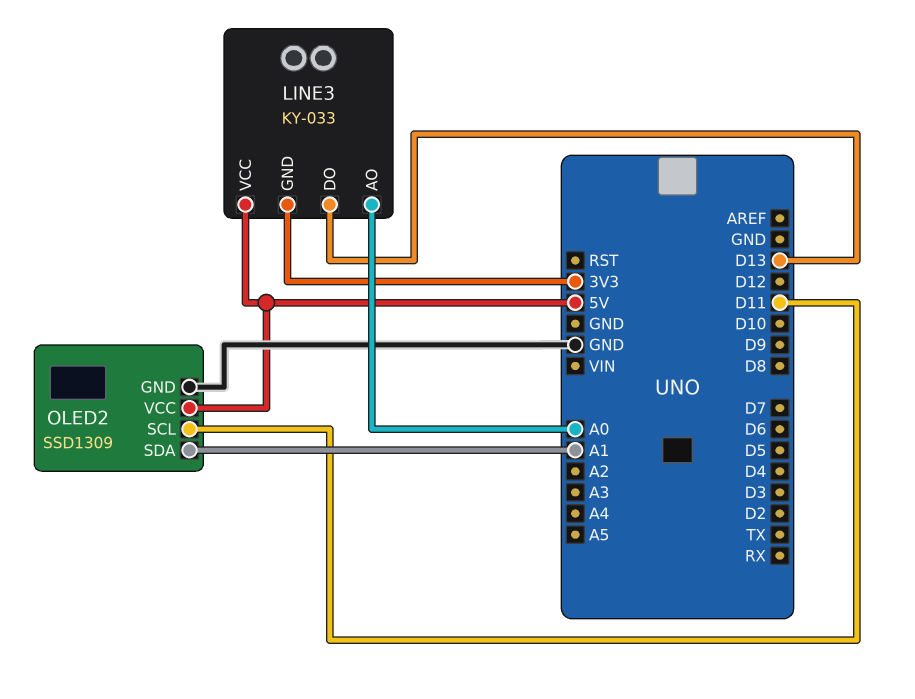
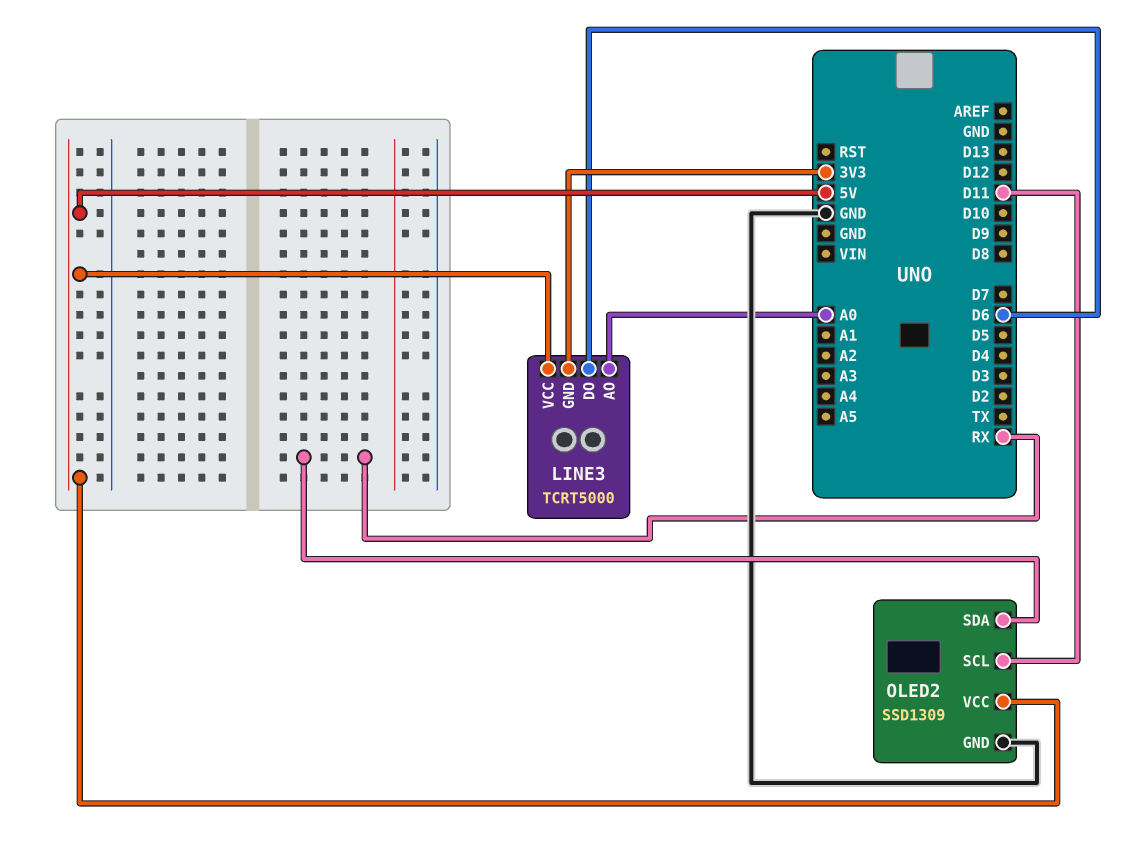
LINE3: KY-033 -> TCRT5000
LINE3 pin DO: D13 -> D6
OLED2 pin SDA: A1 -> RX

